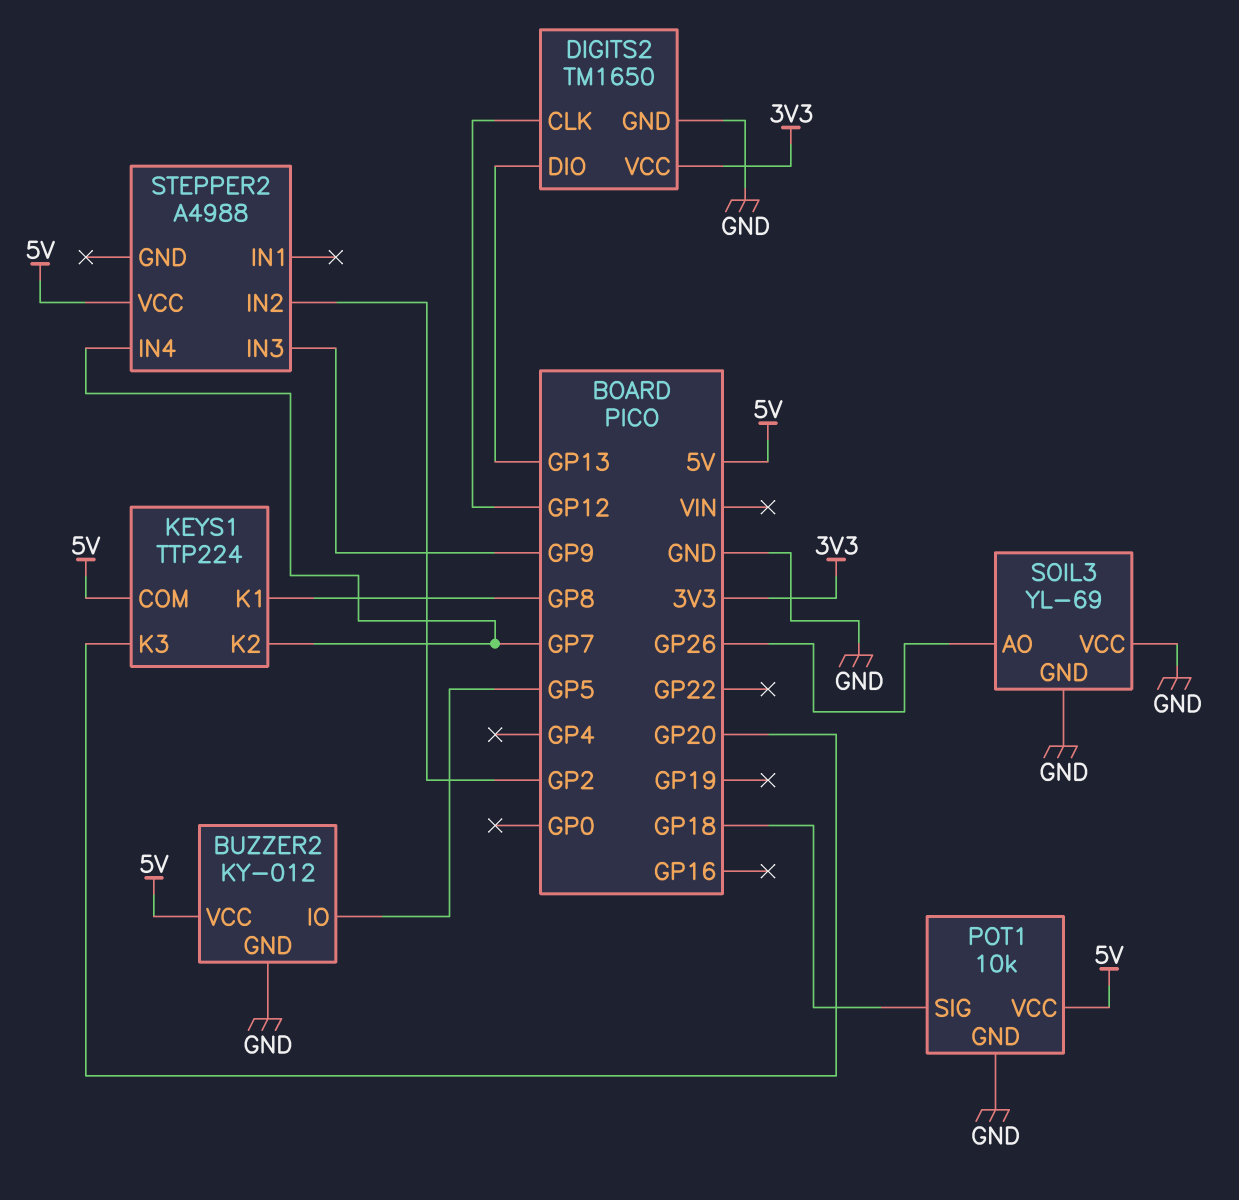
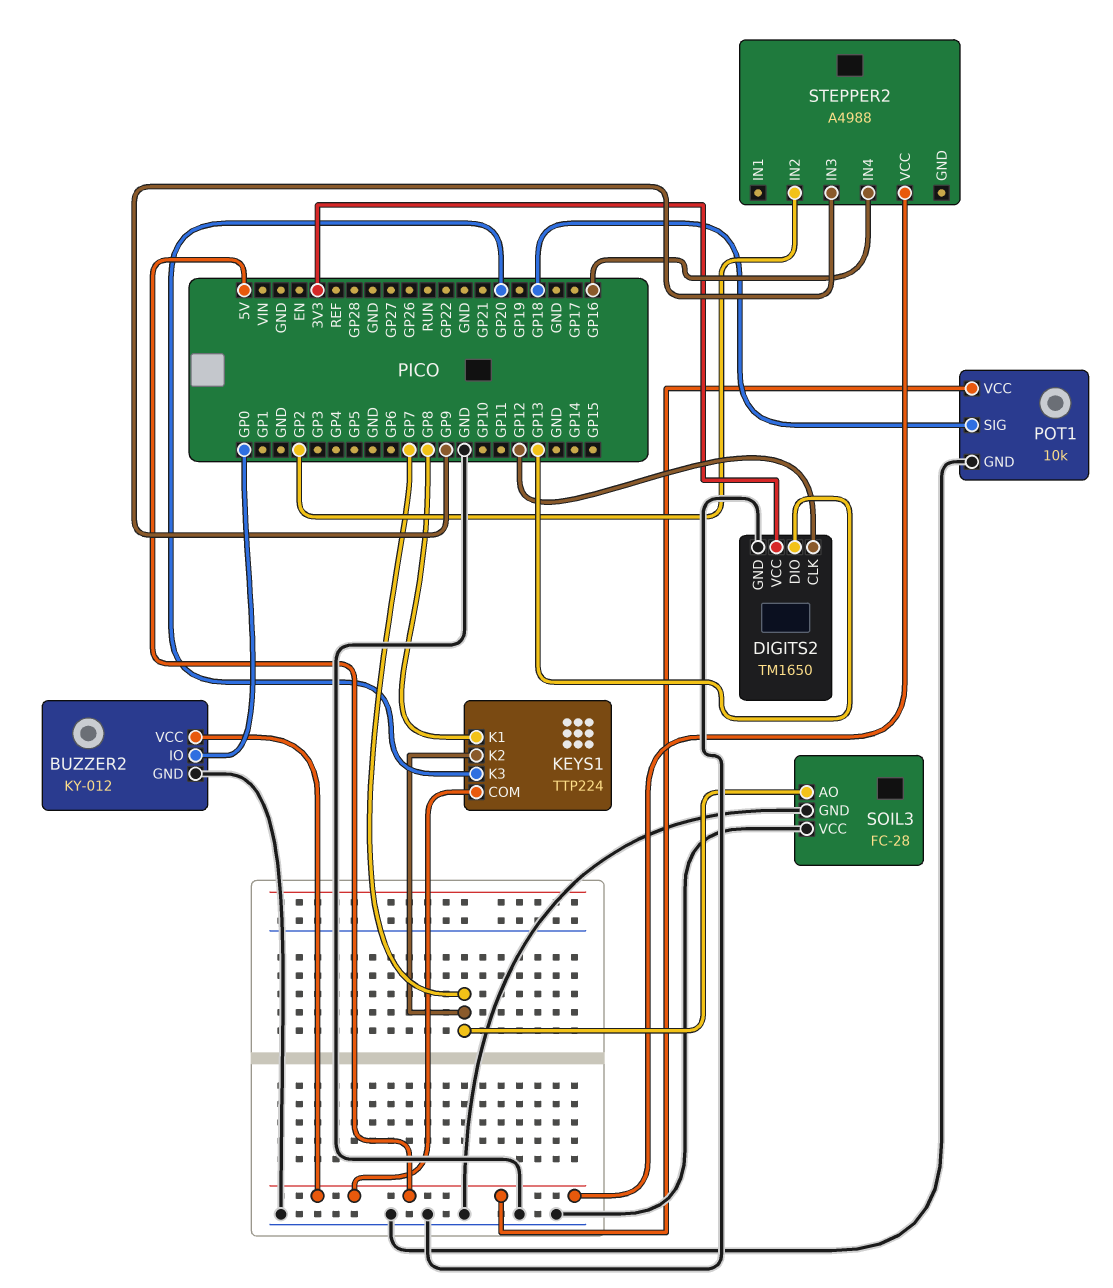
BUZZER2 pin IO: GP5 -> GP0
SOIL3: YL-69 -> FC-28
SOIL3 pin AO: GP26 -> GP7
STEPPER2 pin IN4: GP7 -> GP16

